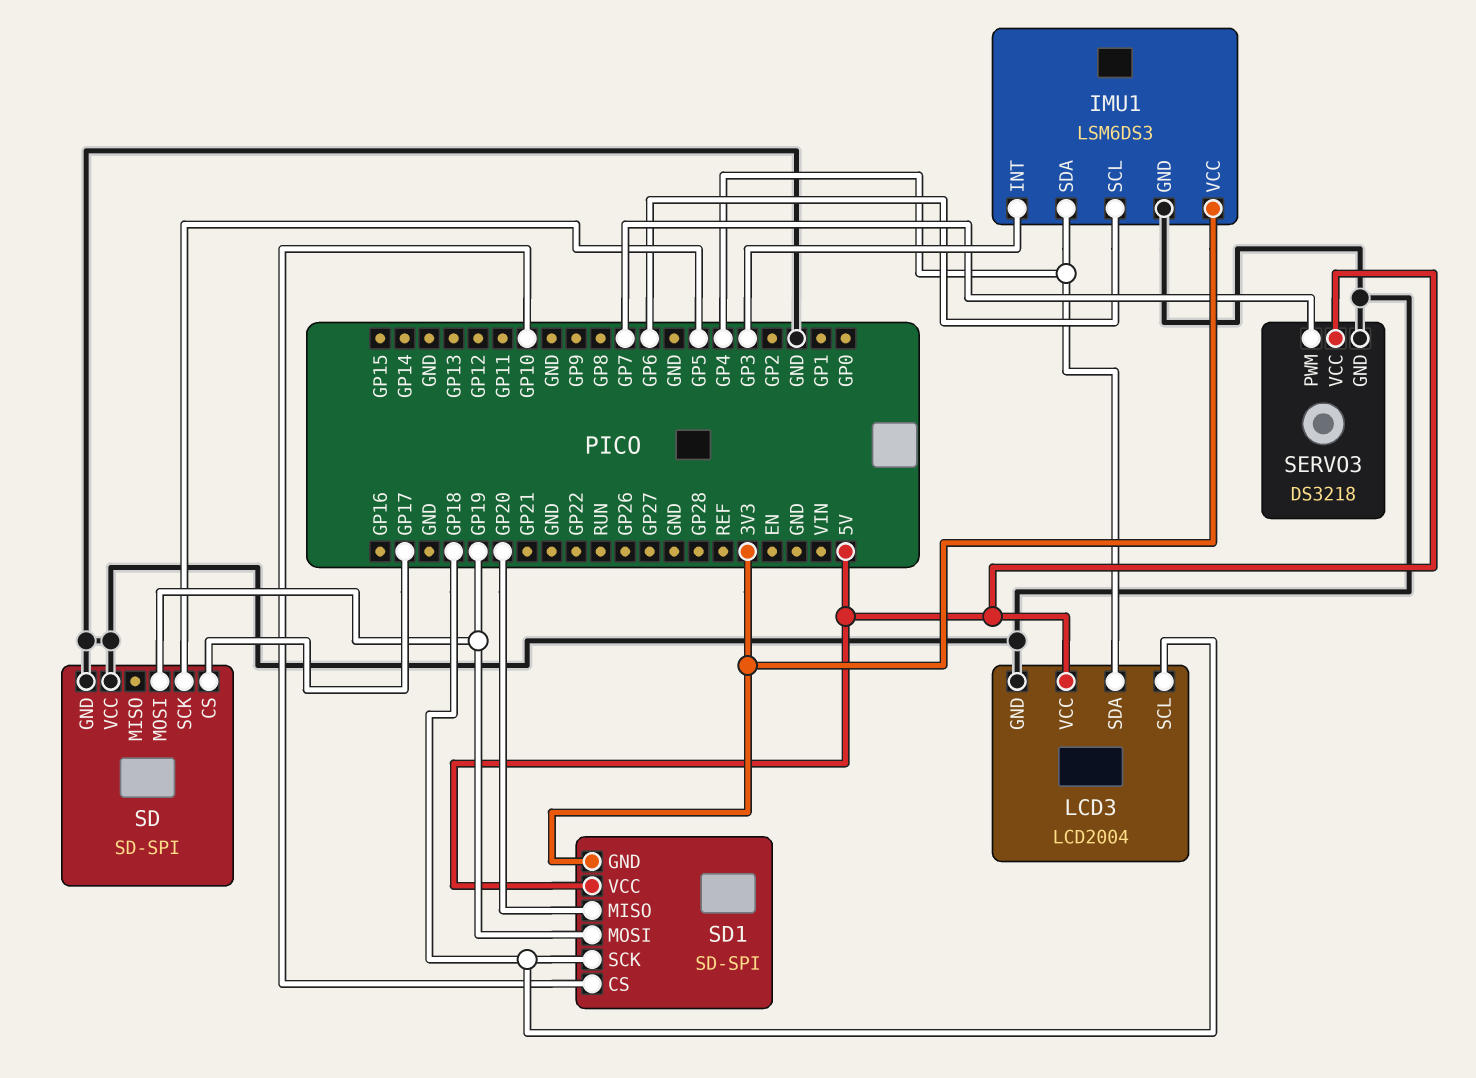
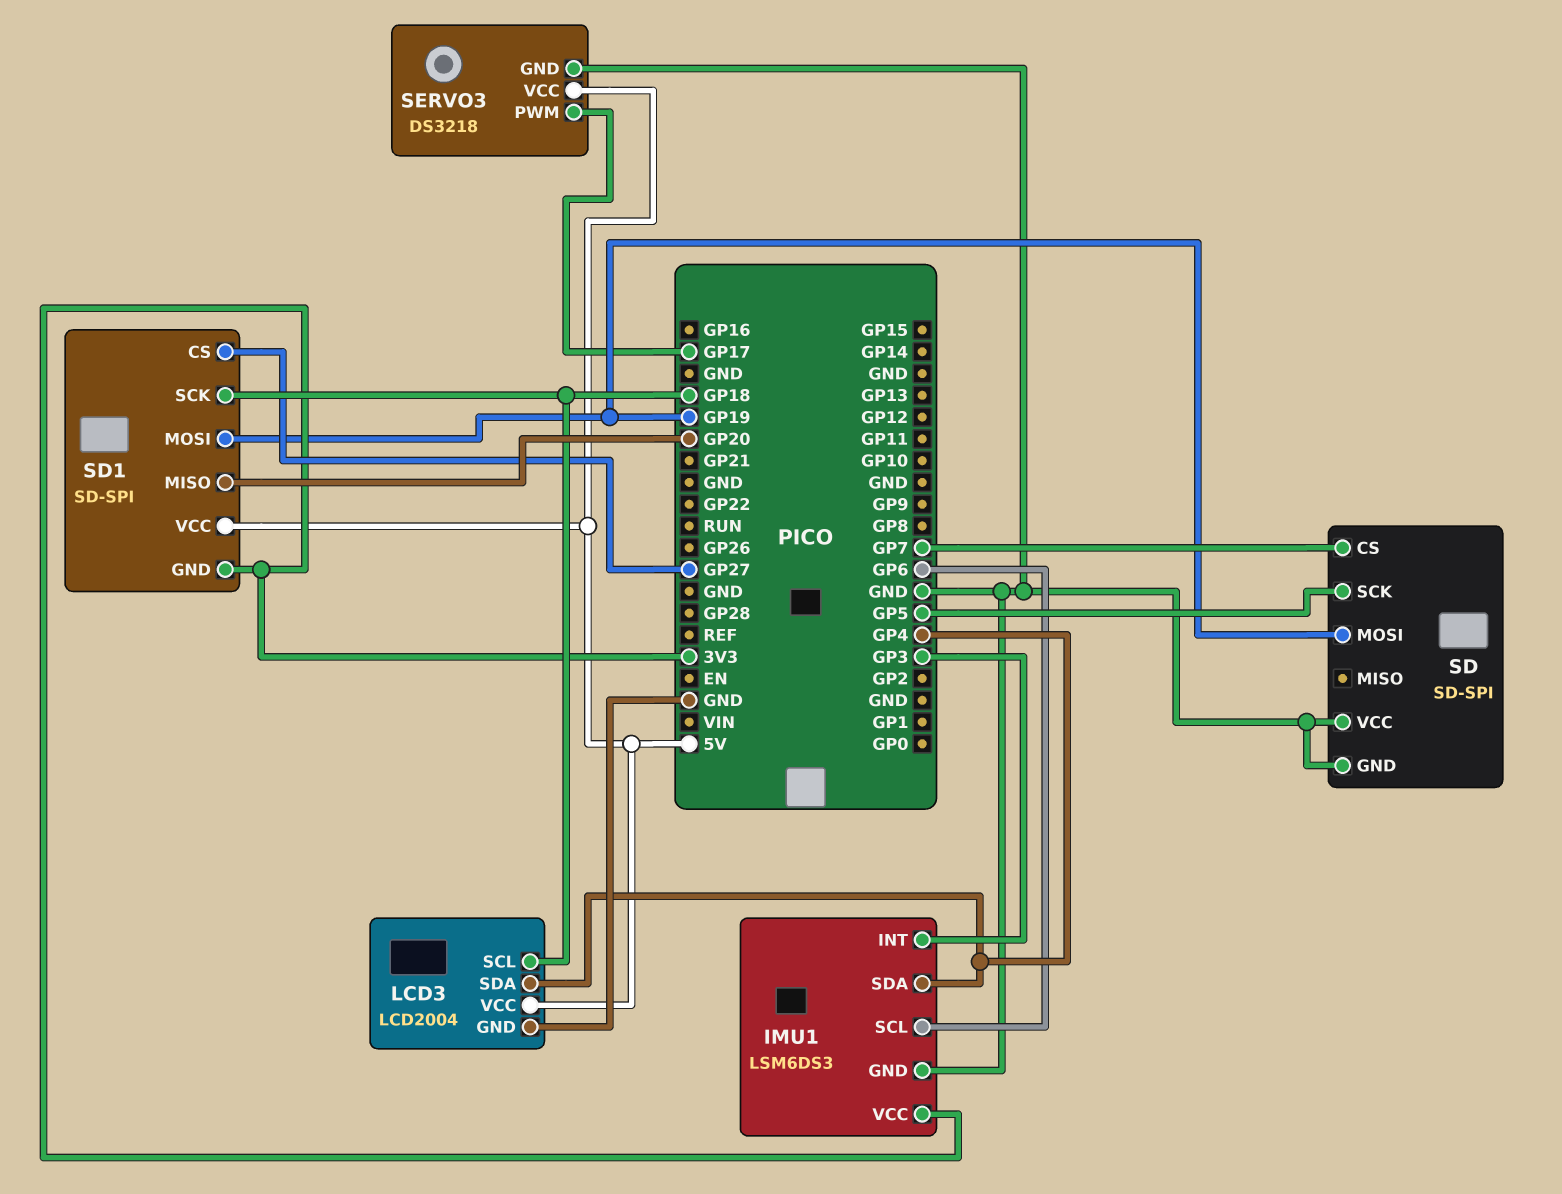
SD pin CS: GP17 -> GP7
SD1 pin CS: GP10 -> GP27
SERVO3 pin PWM: GP7 -> GP17

